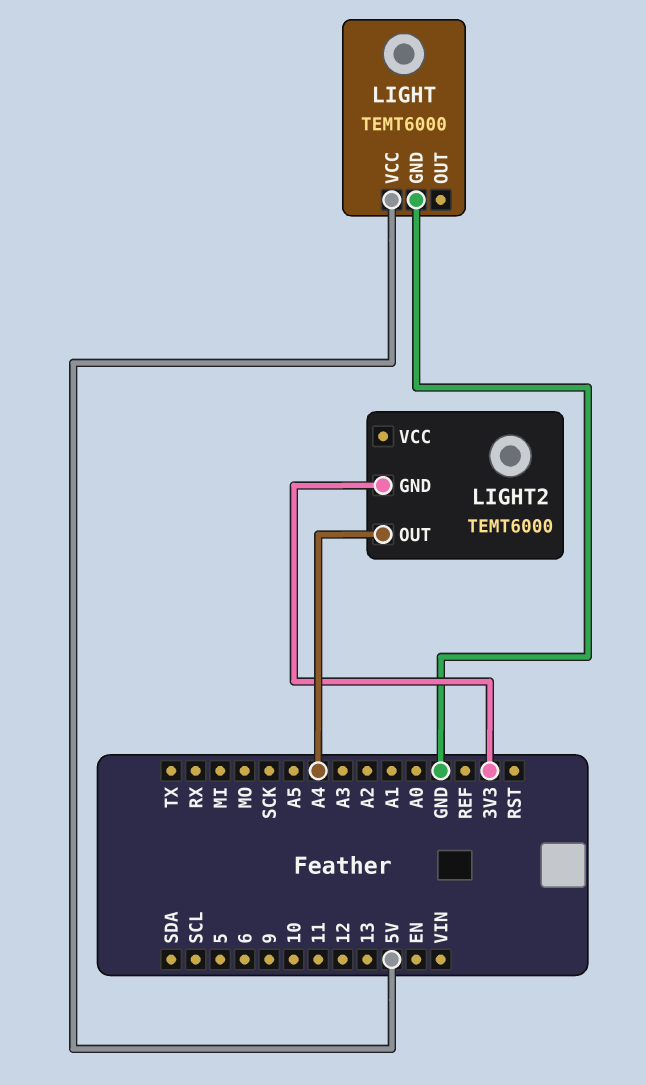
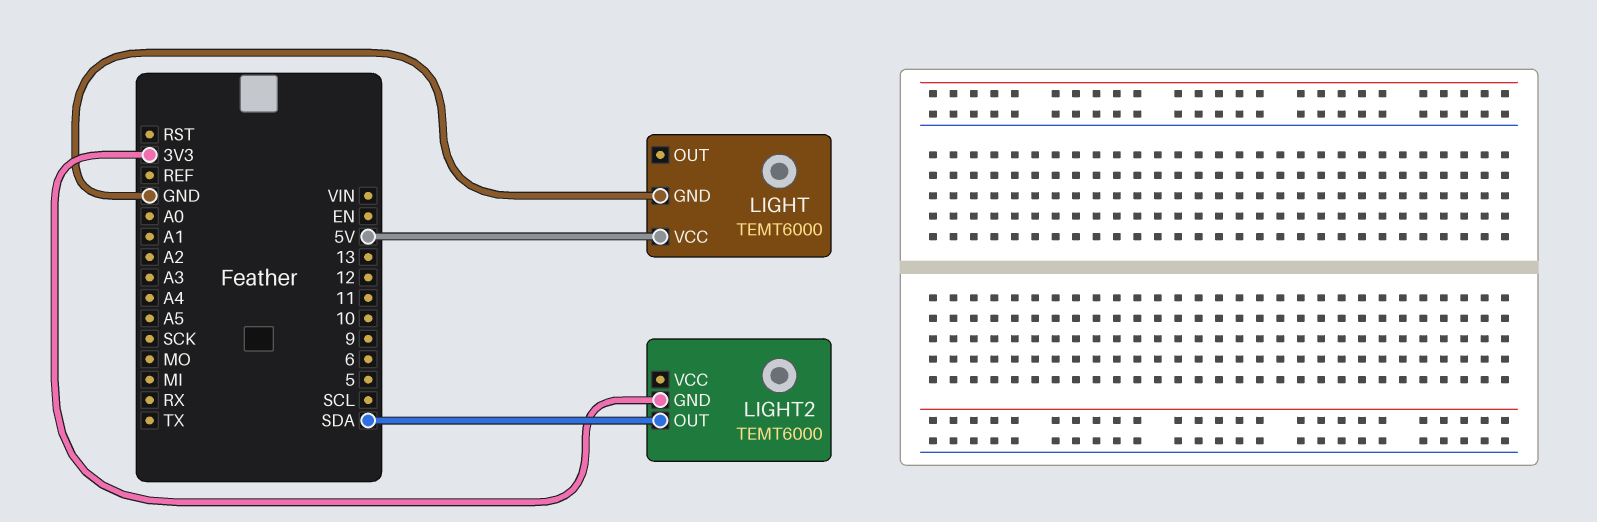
LIGHT2 pin OUT: A4 -> SDA

